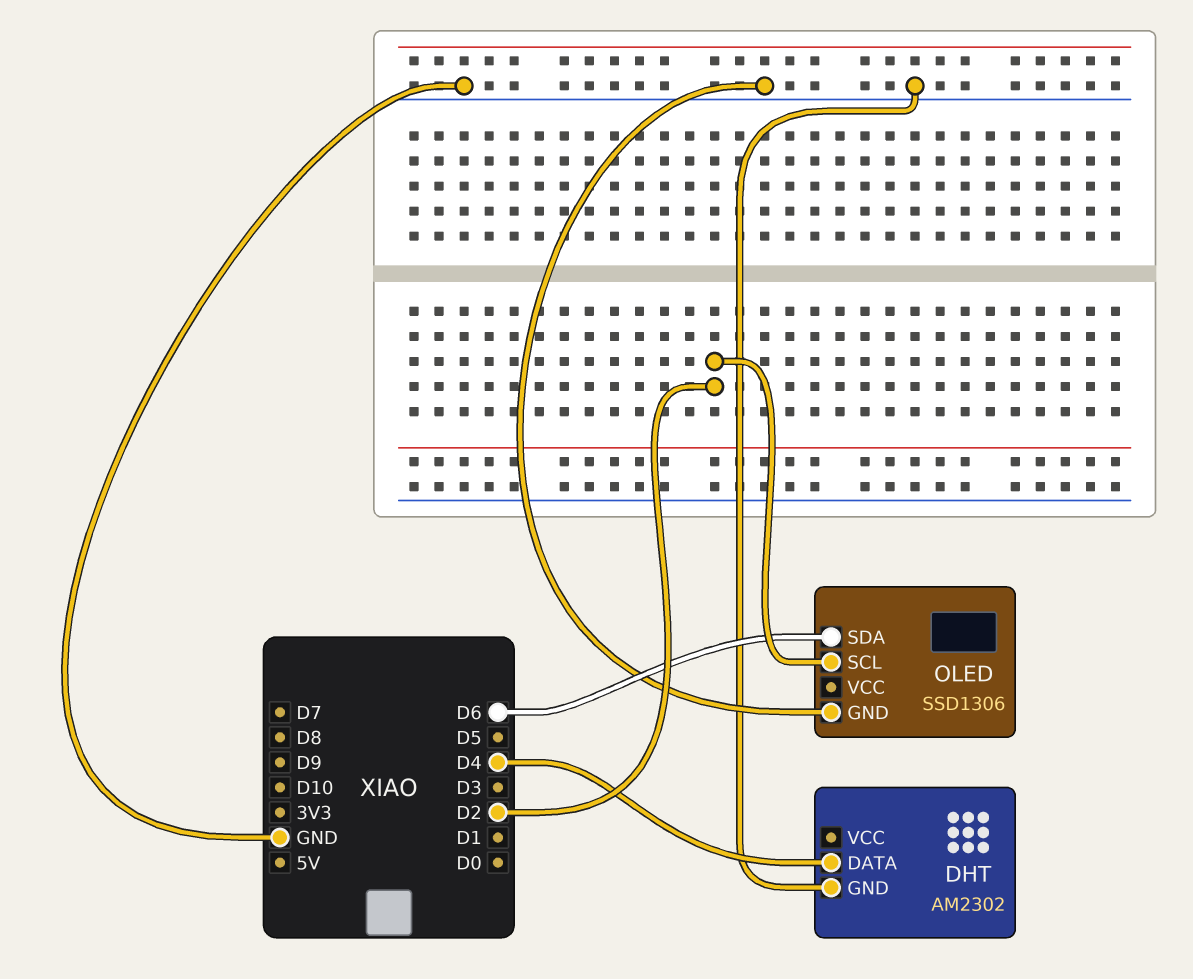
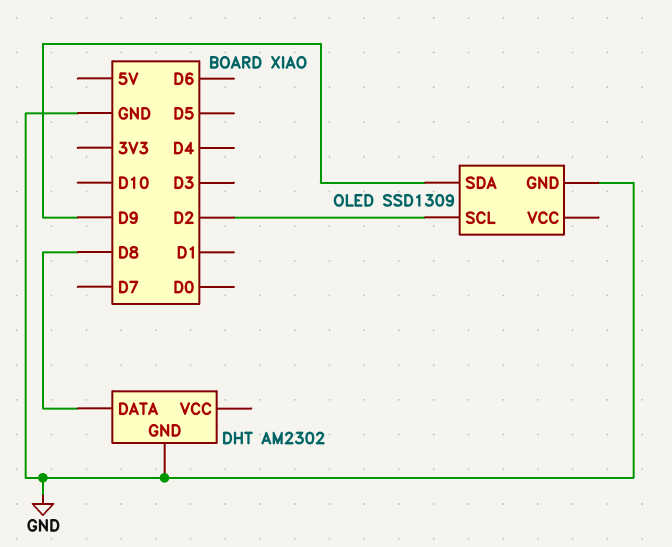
DHT pin DATA: D4 -> D8
OLED: SSD1306 -> SSD1309
OLED pin SDA: D6 -> D9

